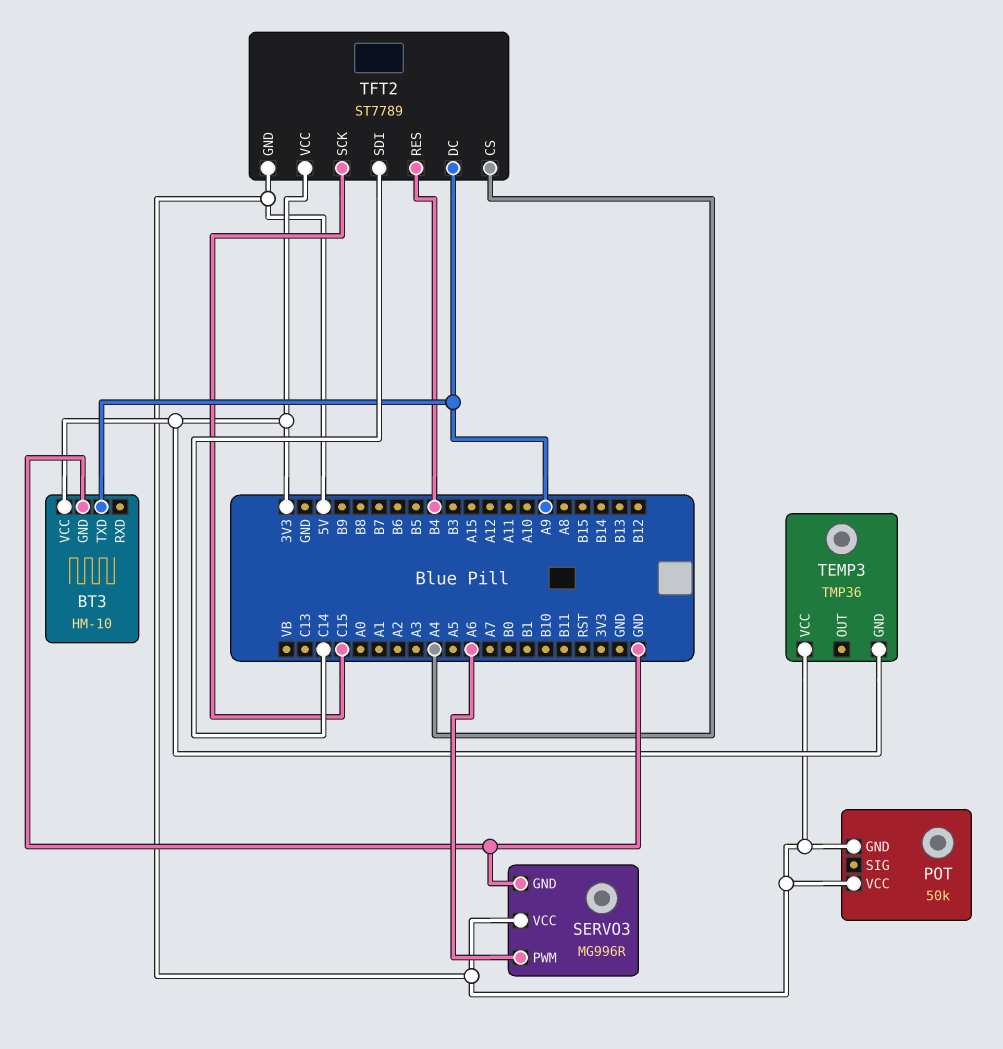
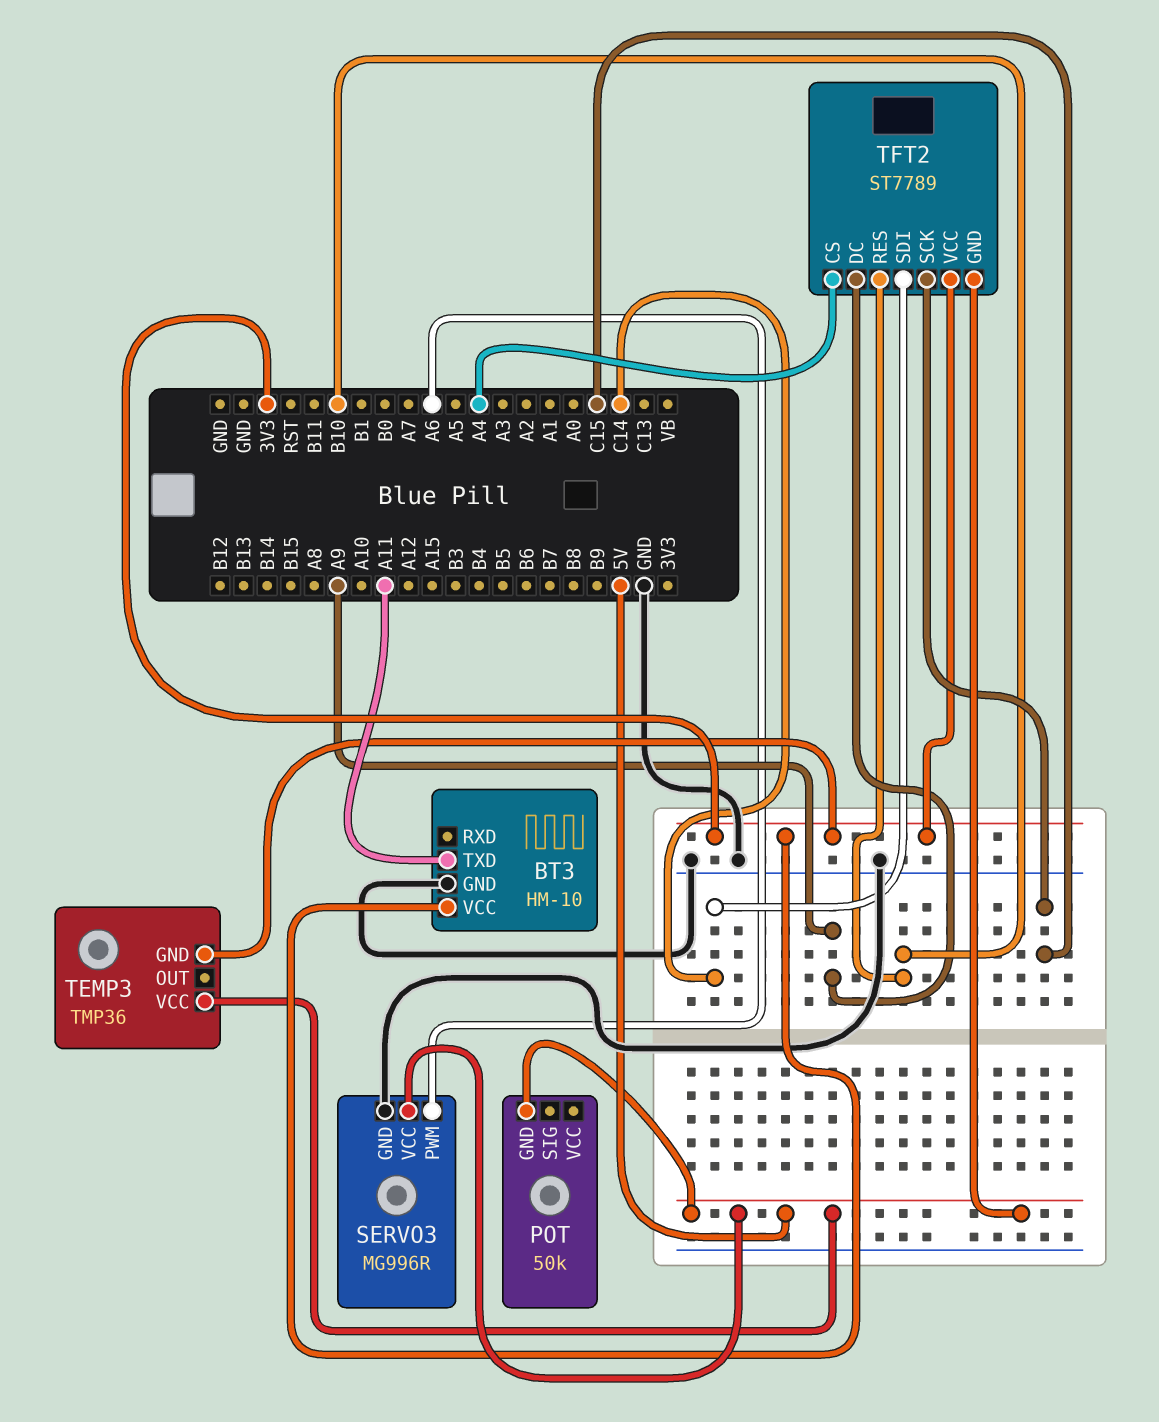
BT3 pin TXD: A9 -> A11
POT pin VCC: 5V -> none
TFT2 pin RES: B4 -> B10

